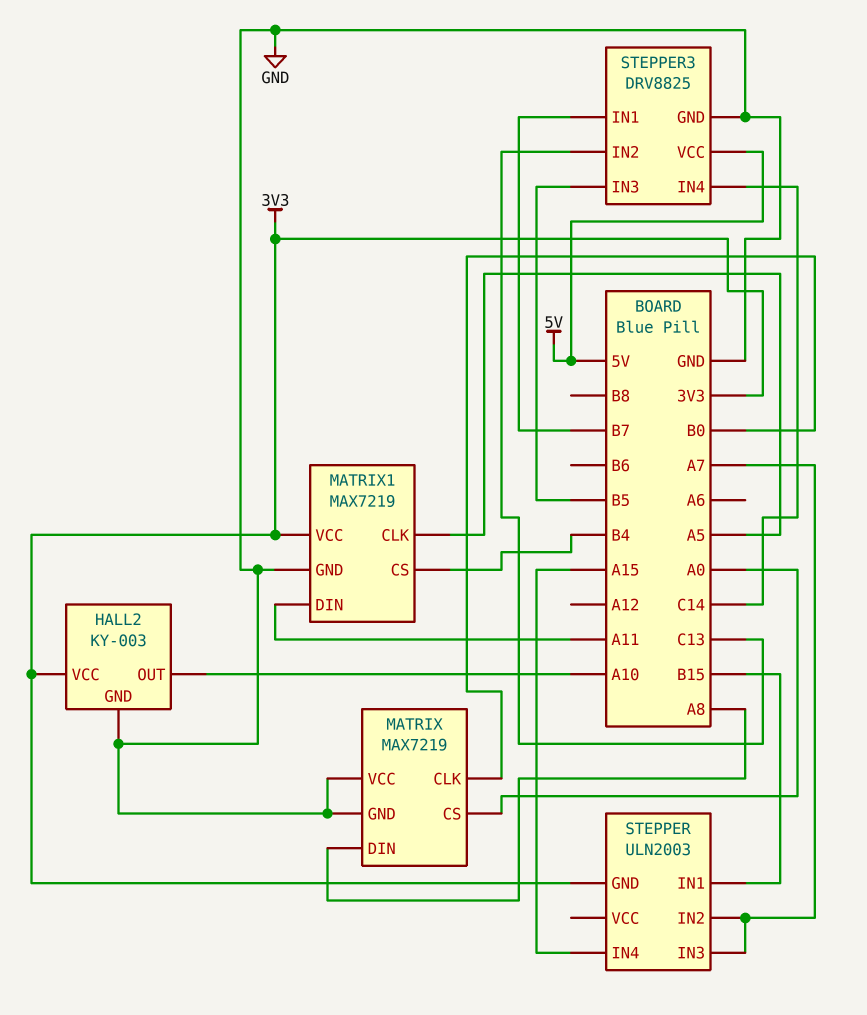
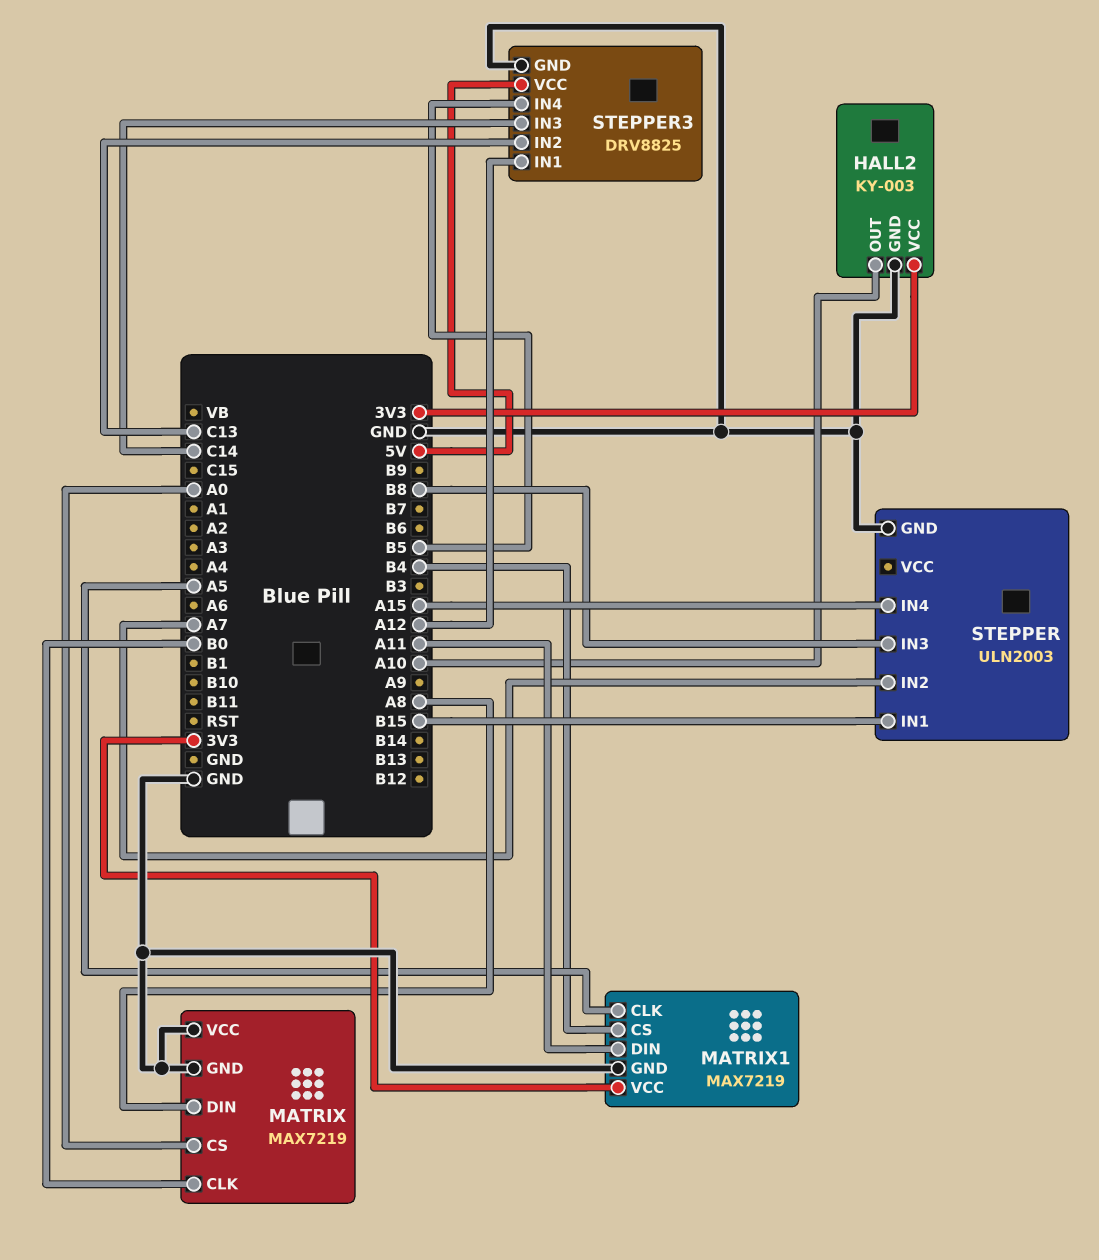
STEPPER pin GND: 3V3 -> GND
STEPPER pin IN3: A7 -> B8
STEPPER3 pin IN1: B7 -> A12
STEPPER3 pin IN3: B5 -> C14
STEPPER3 pin IN4: C14 -> B5

